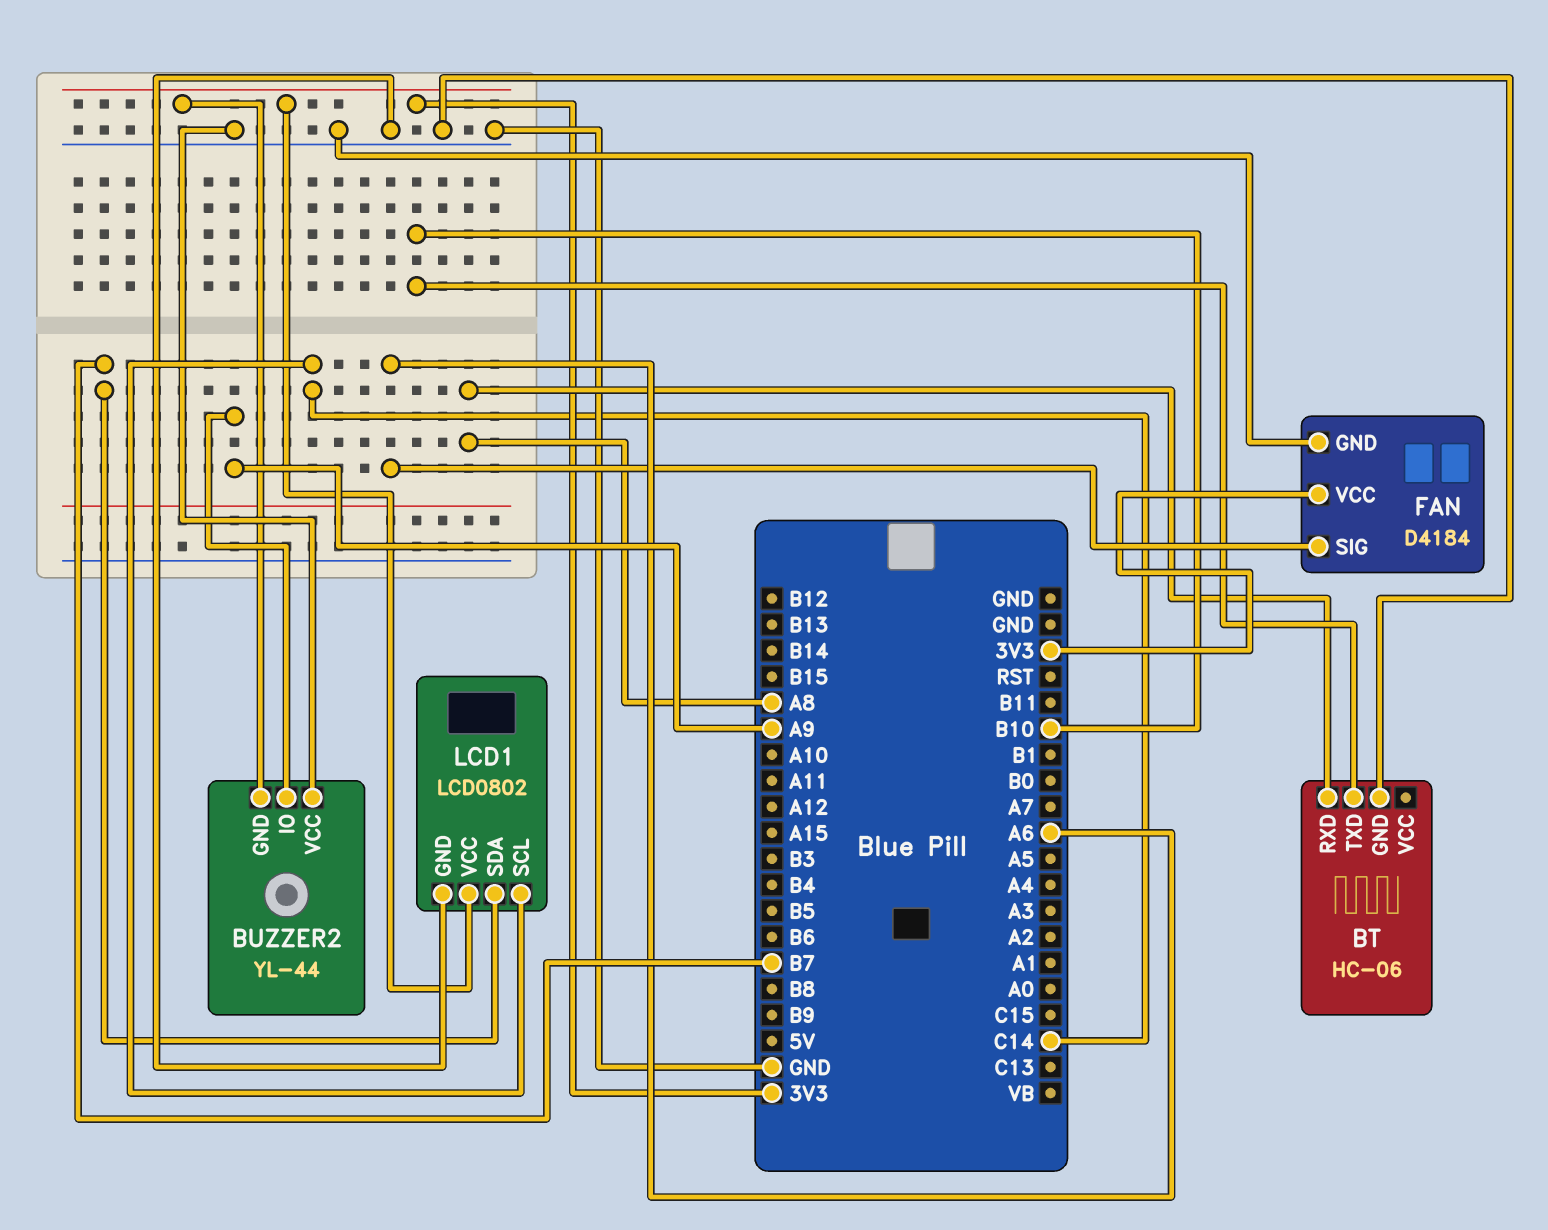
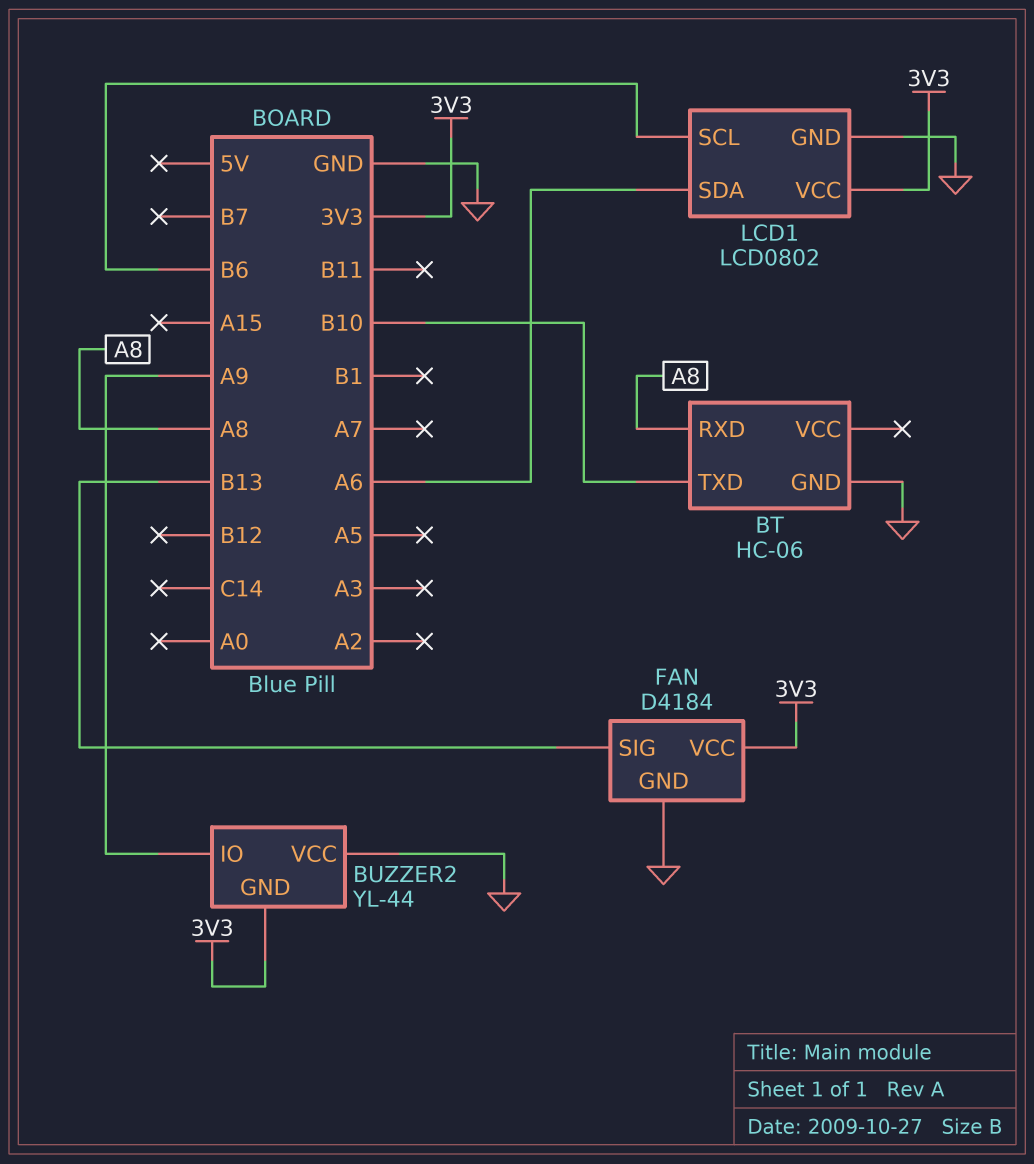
FAN pin SIG: A6 -> B13
LCD1 pin SCL: C14 -> B6
LCD1 pin SDA: B7 -> A6

